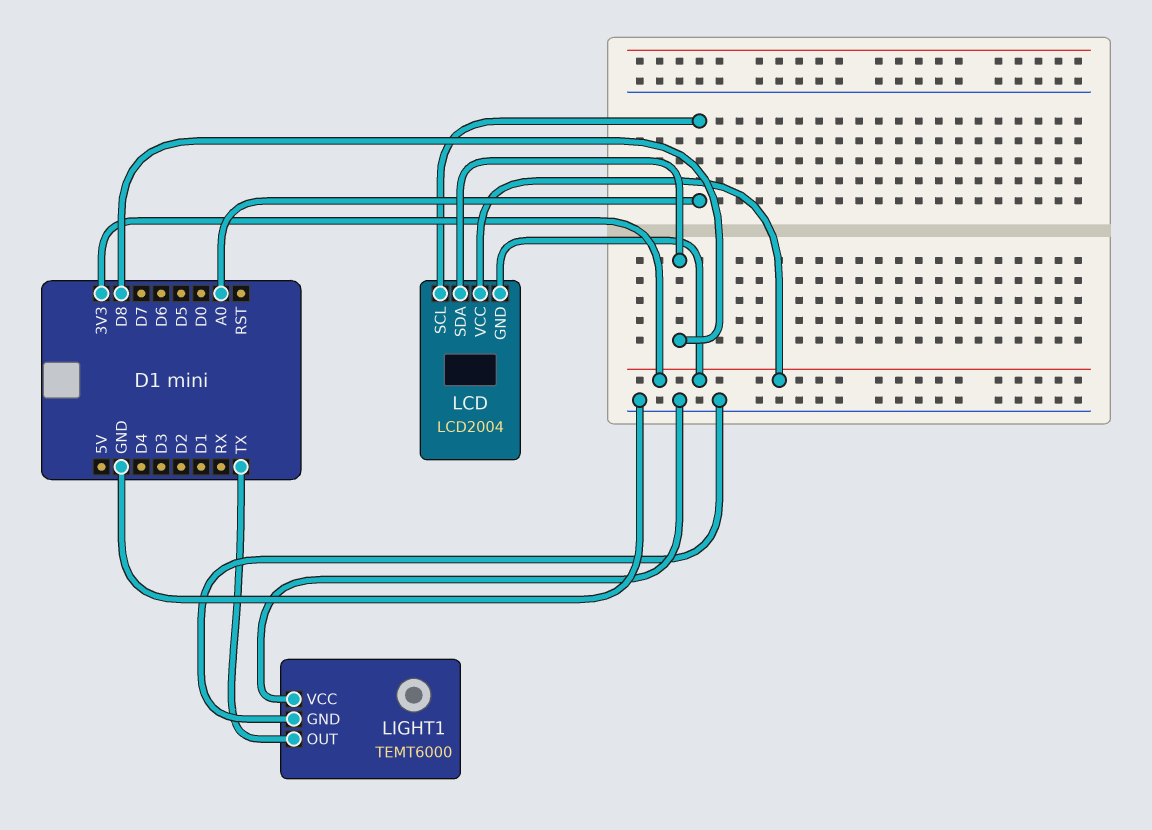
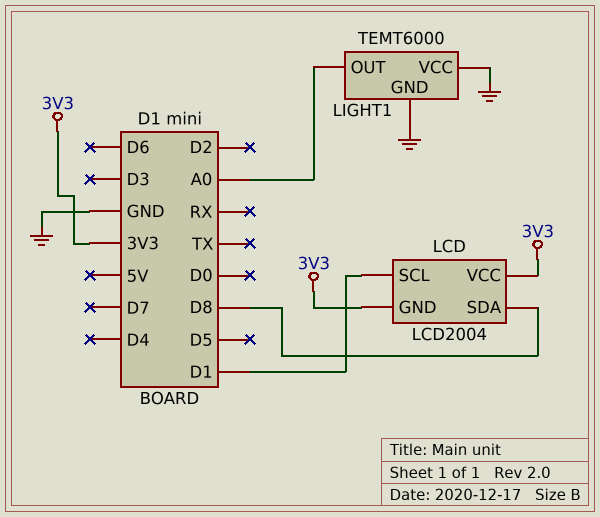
LCD pin SCL: A0 -> D1
LIGHT1 pin OUT: TX -> A0

